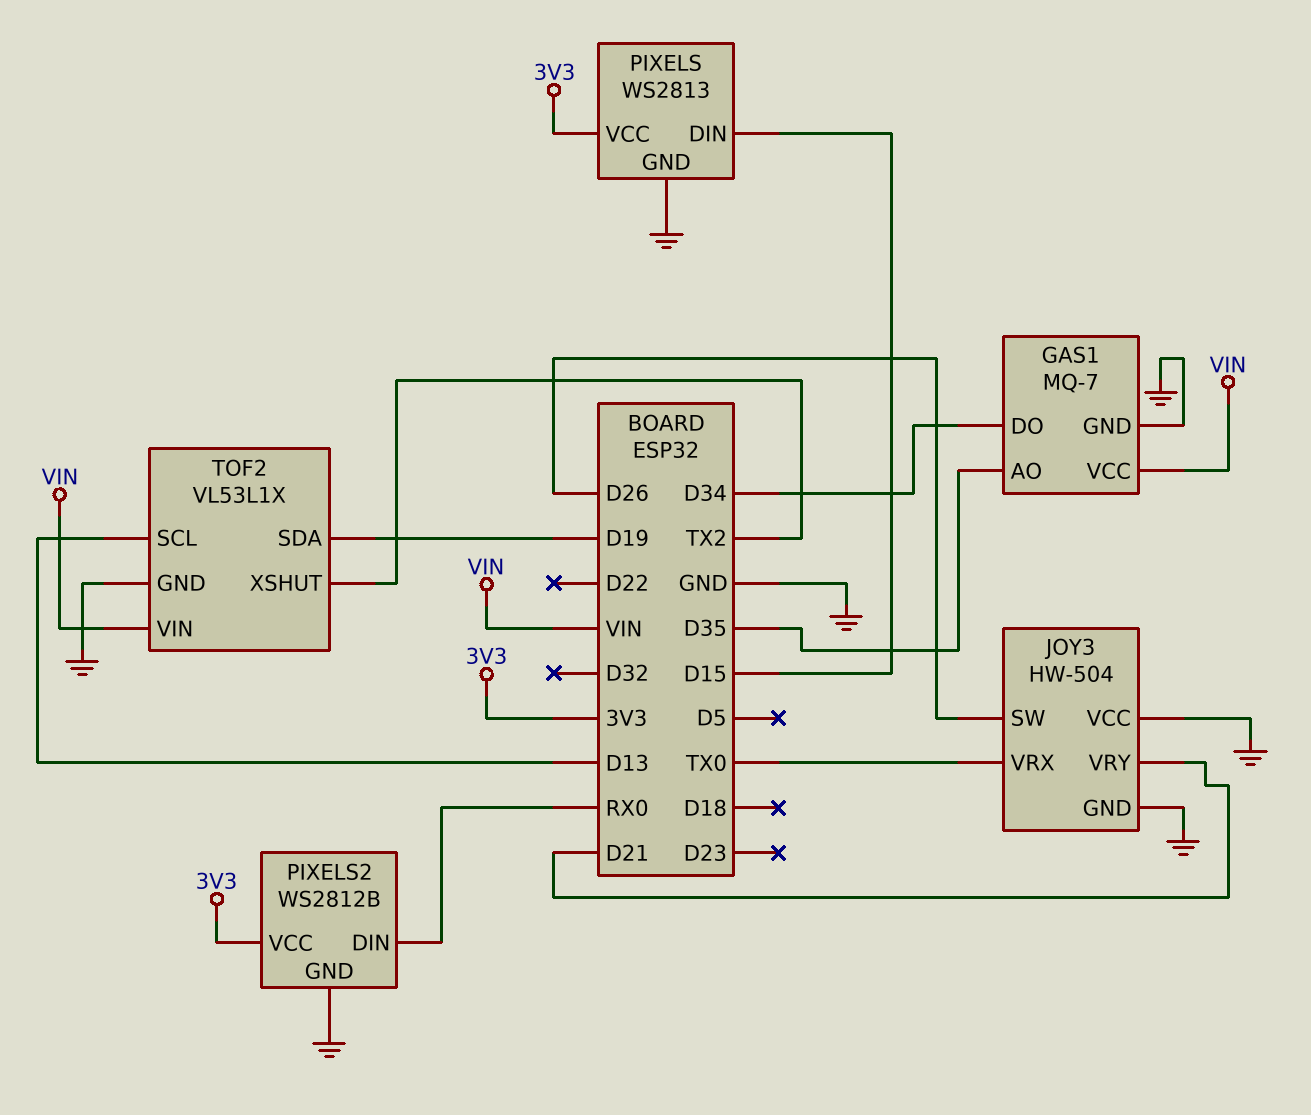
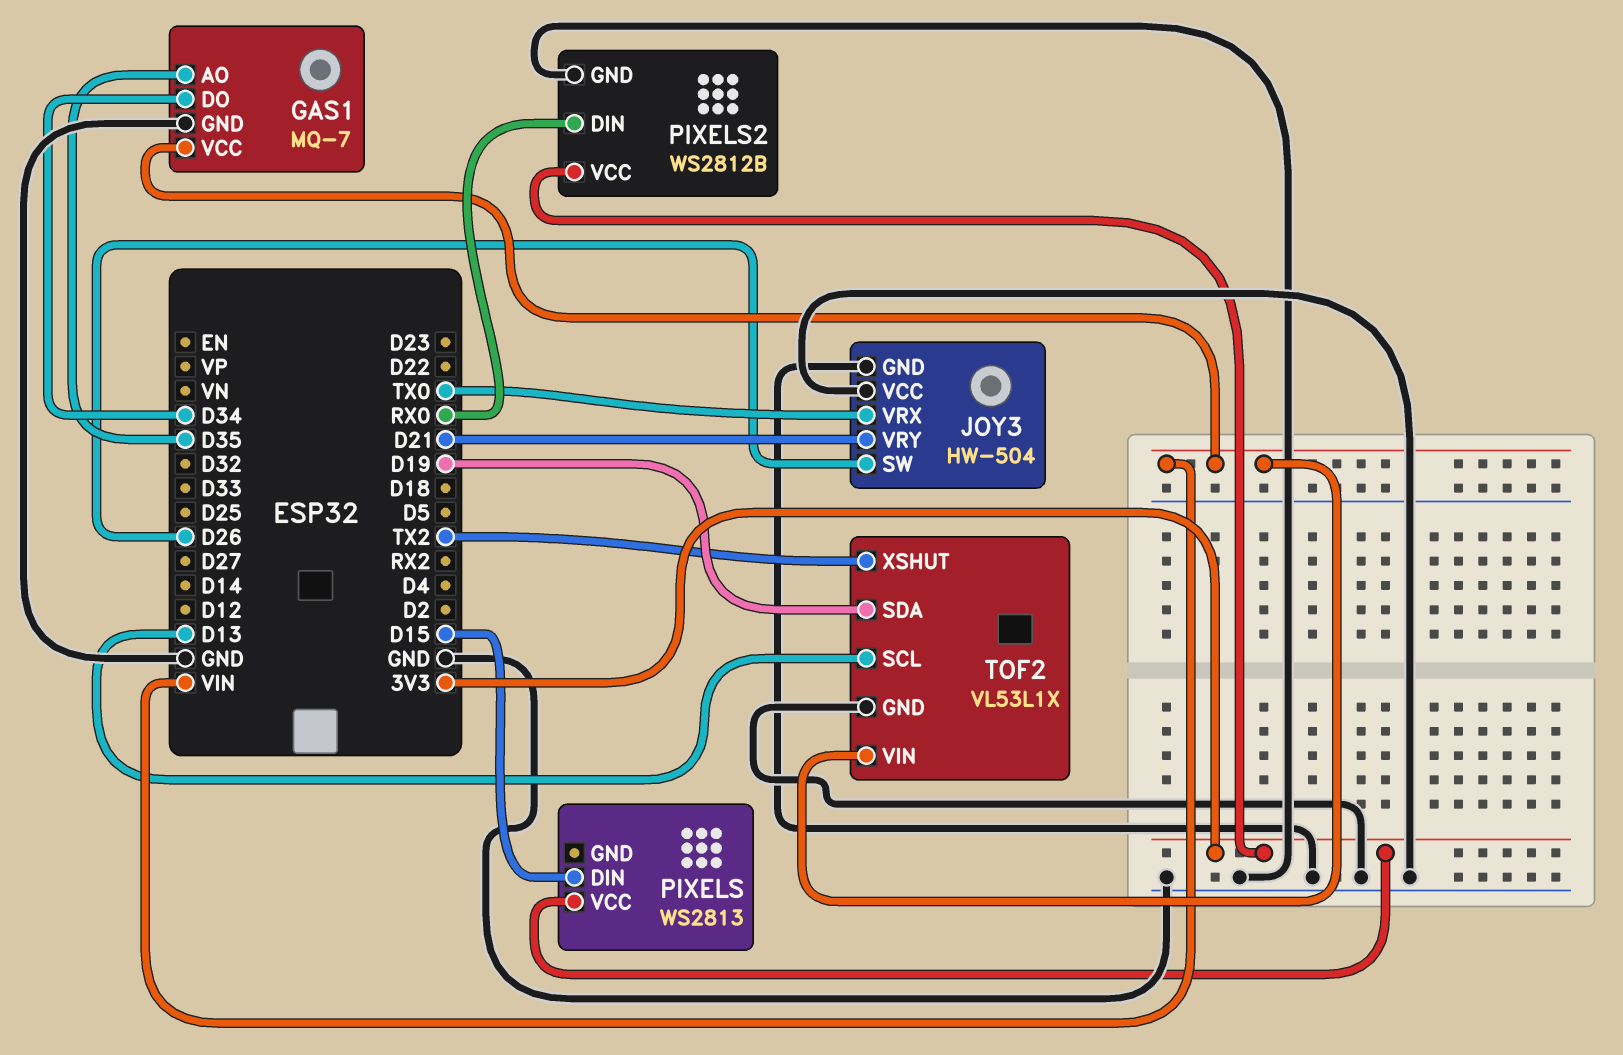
PIXELS pin GND: GND -> none

